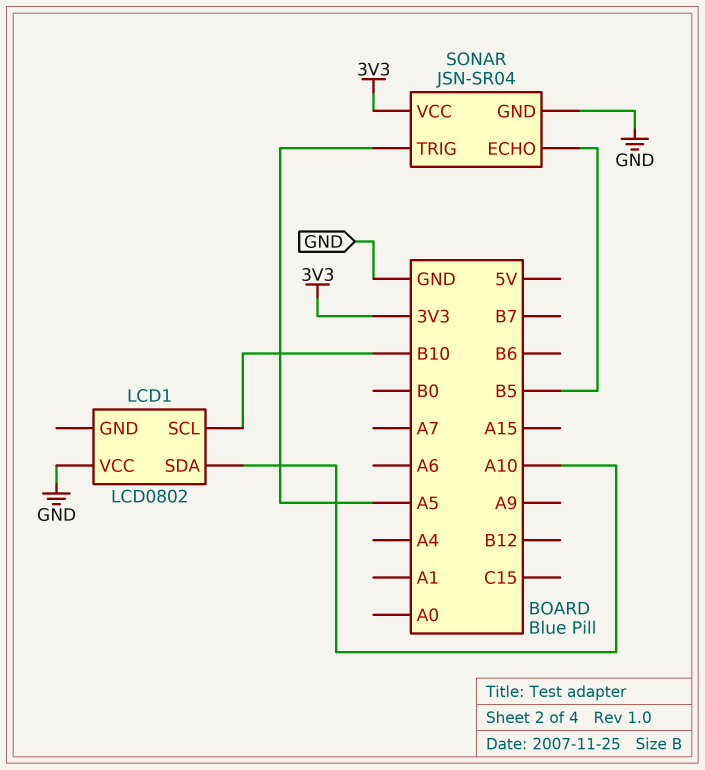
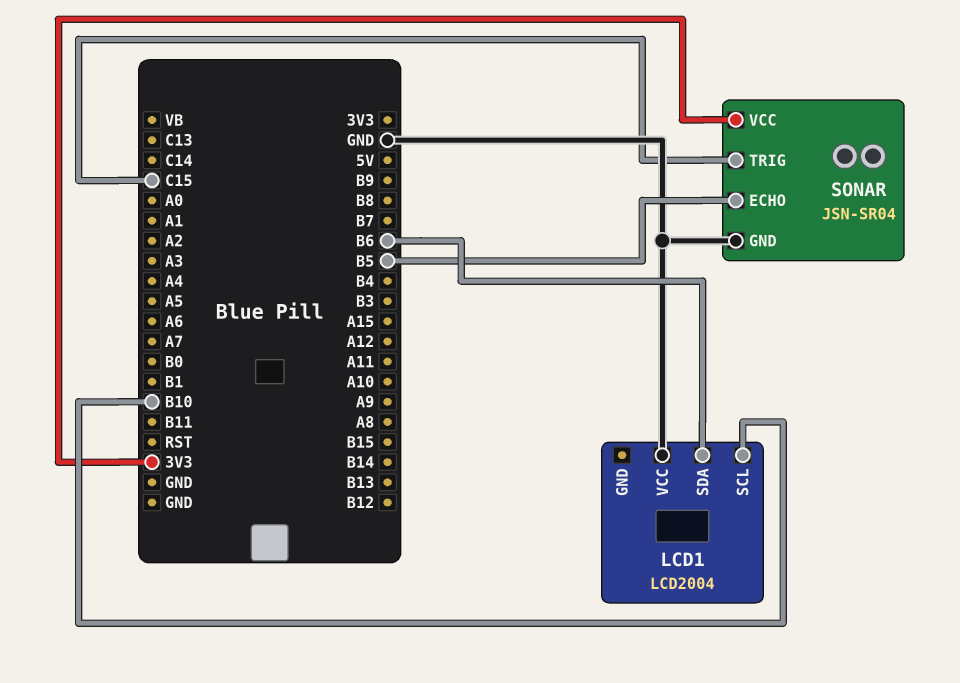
LCD1: LCD0802 -> LCD2004
LCD1 pin SDA: A10 -> B6
SONAR pin TRIG: A5 -> C15

